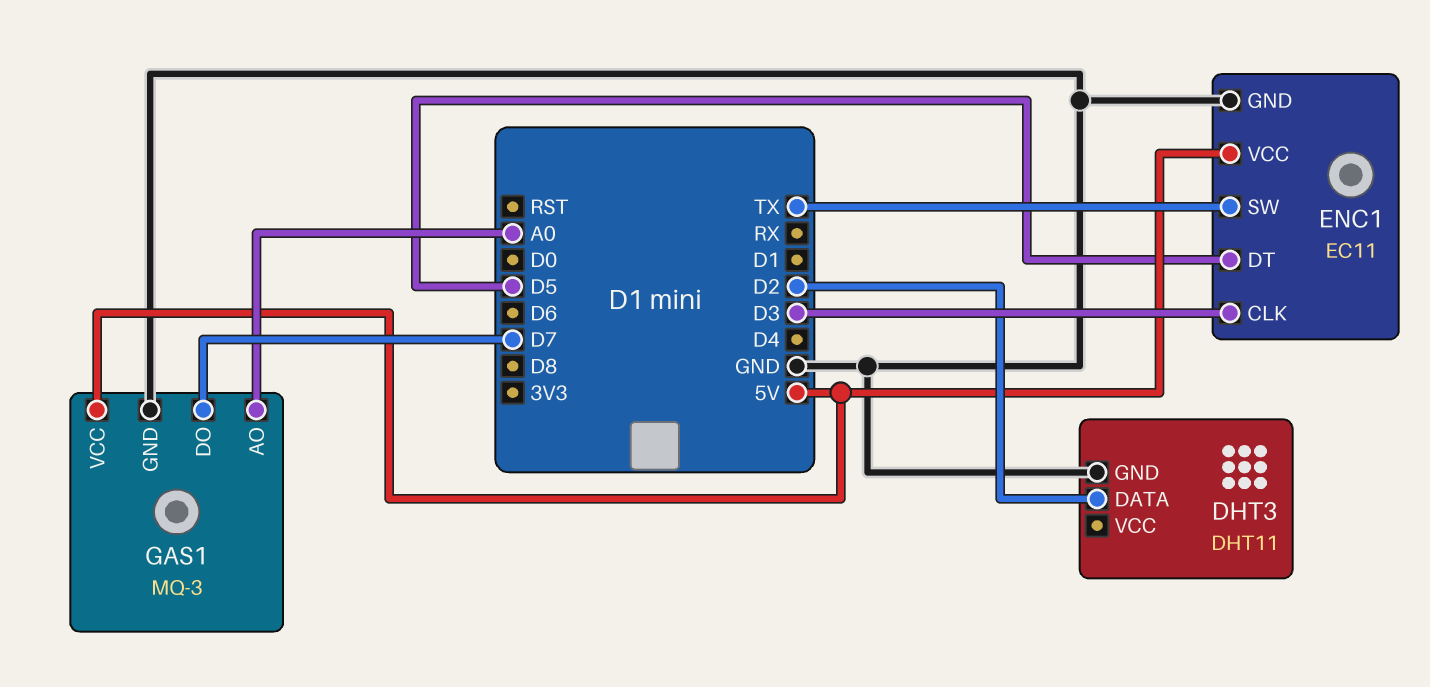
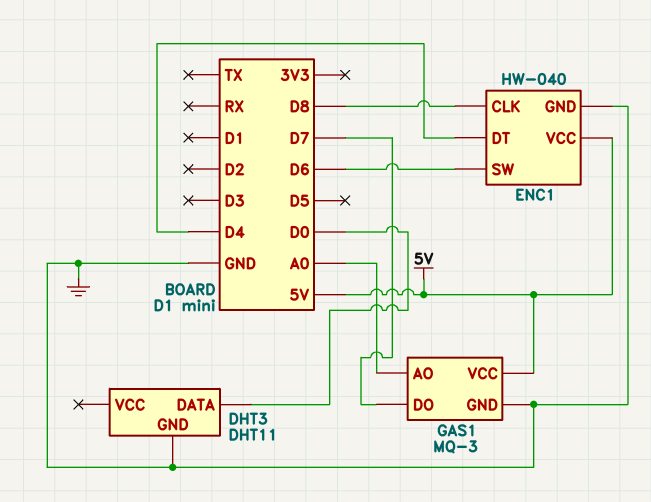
DHT3 pin DATA: D2 -> D0
ENC1: EC11 -> HW-040
ENC1 pin CLK: D3 -> D8
ENC1 pin DT: D5 -> D4
ENC1 pin SW: TX -> D6

